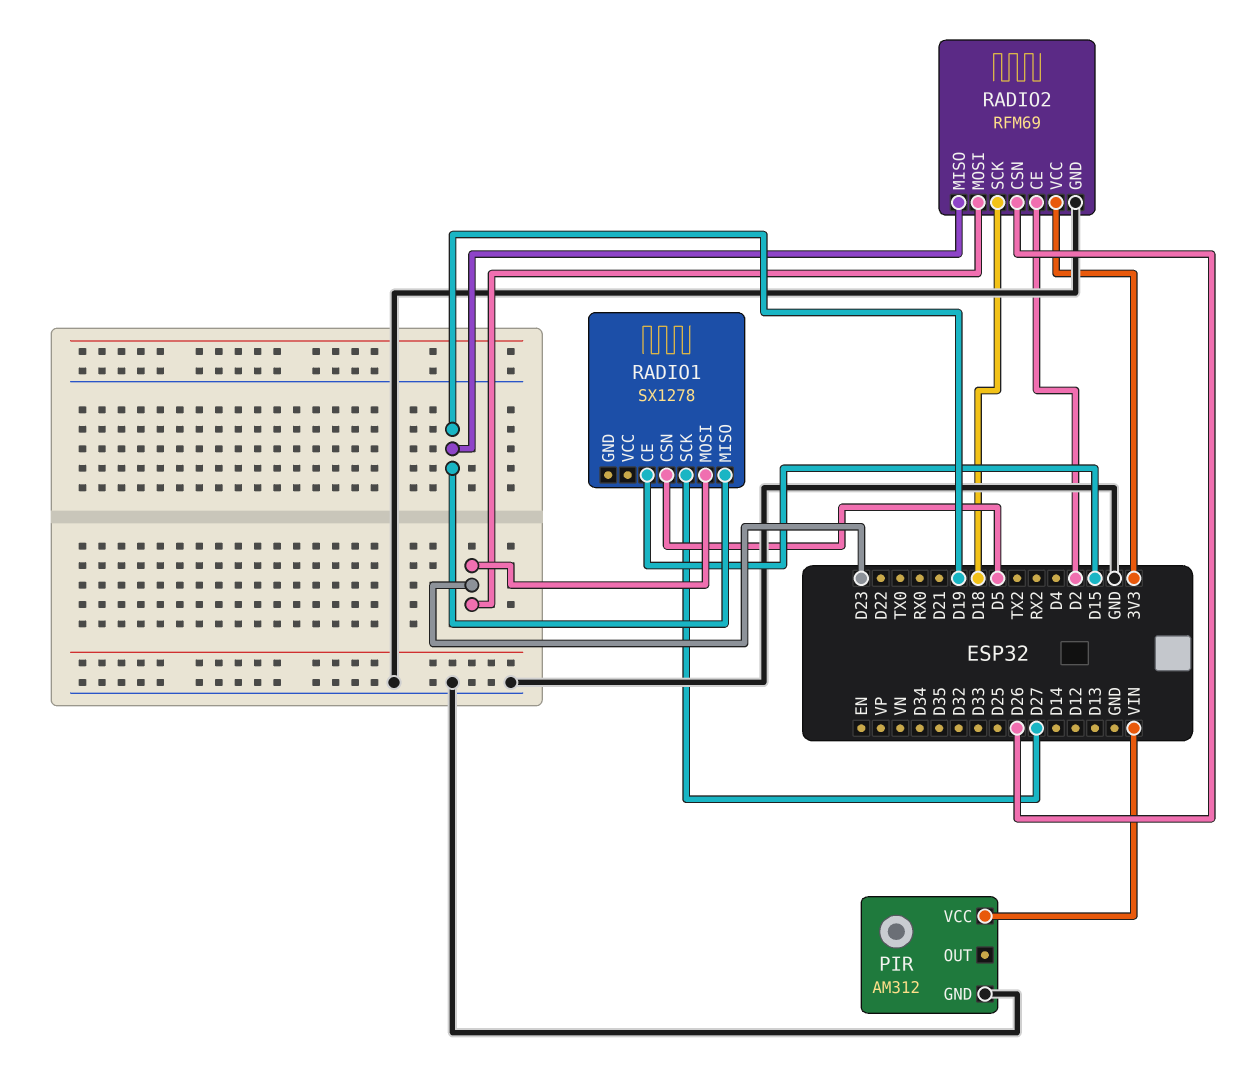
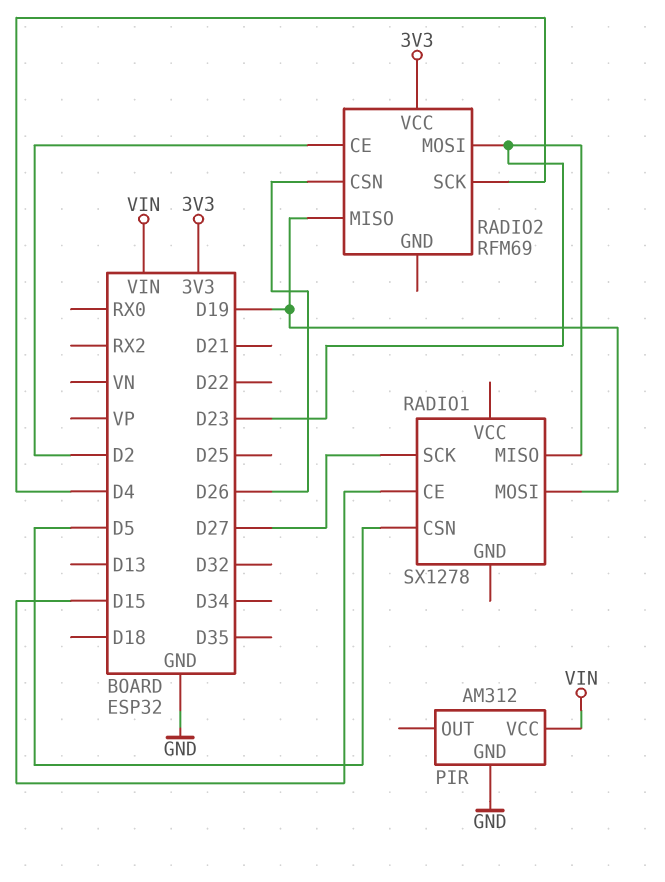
RADIO1 pin MISO: D19 -> D23
RADIO1 pin MOSI: D23 -> D19
RADIO2 pin GND: GND -> none
RADIO2 pin SCK: D18 -> D4

